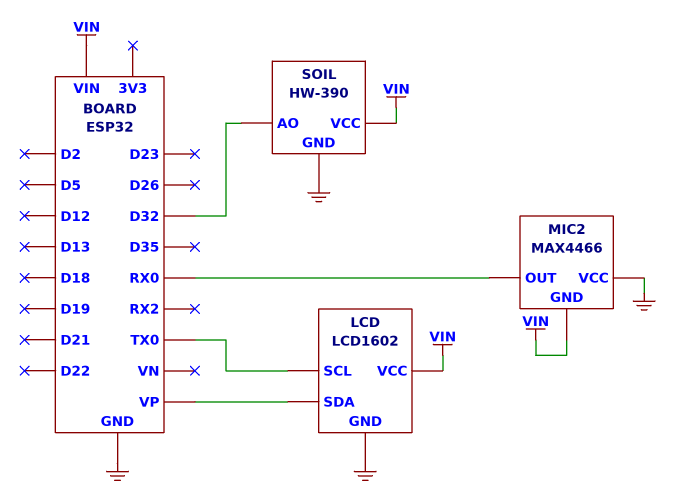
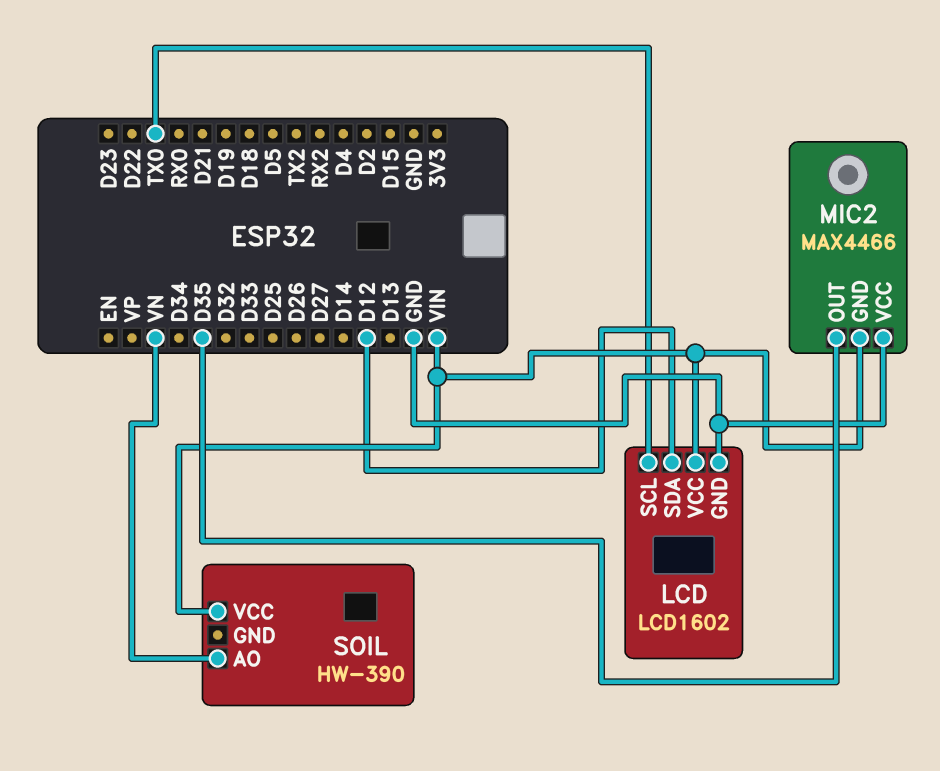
LCD pin SDA: VP -> D12
MIC2 pin OUT: RX0 -> D35
SOIL pin AO: D32 -> VN
SOIL pin GND: GND -> none

